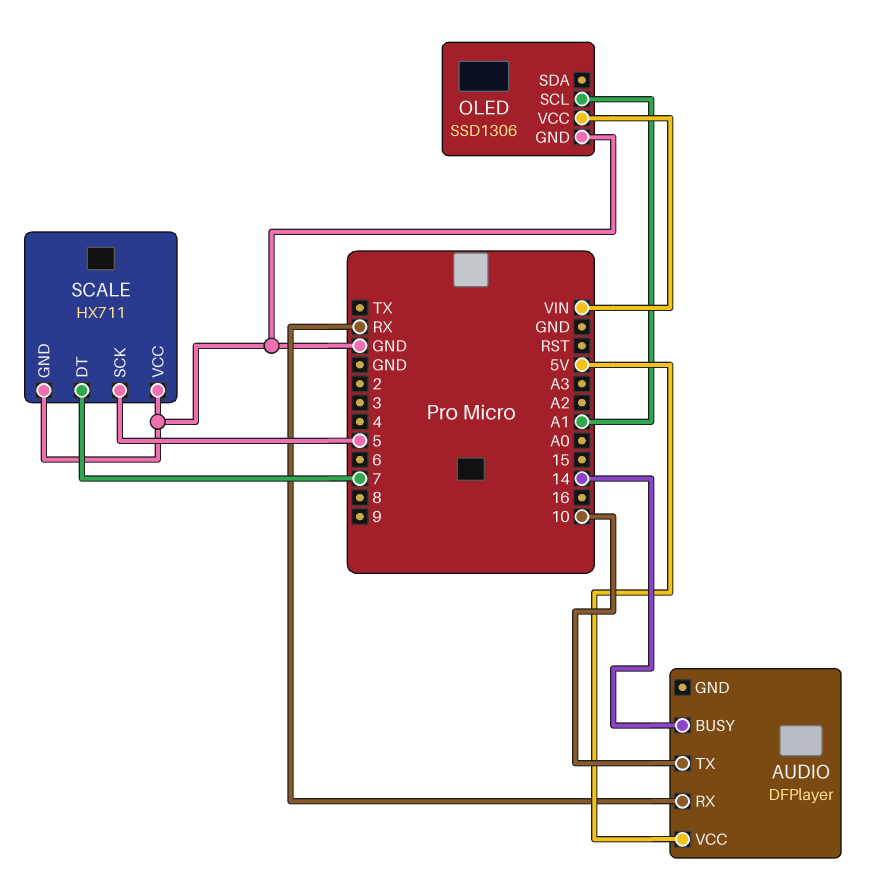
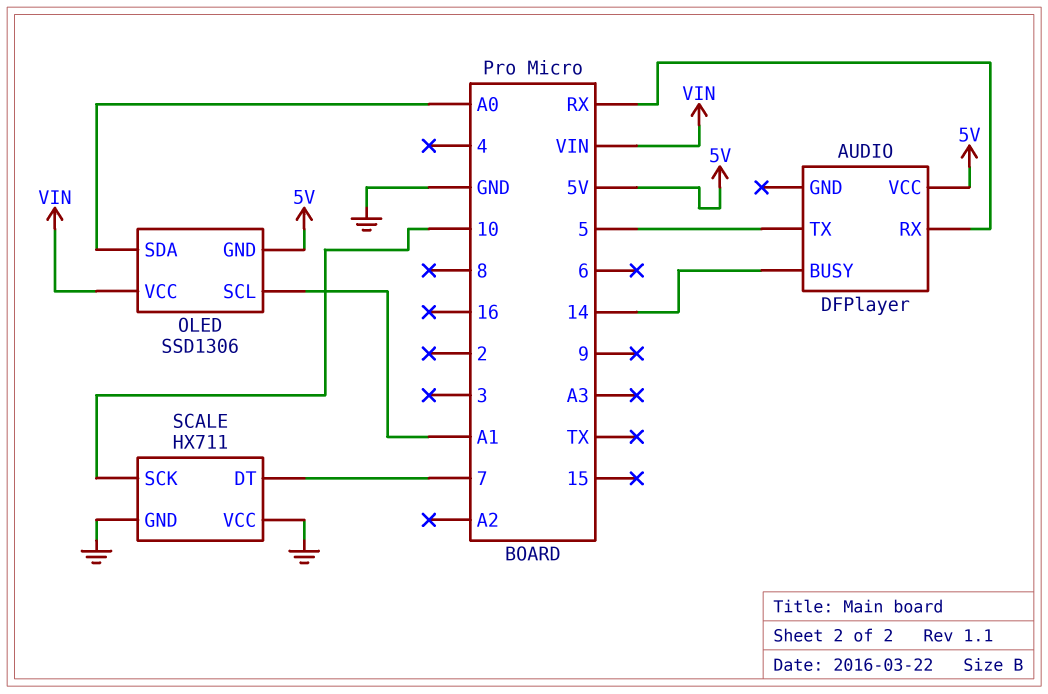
AUDIO pin TX: 10 -> 5
OLED pin GND: GND -> 5V
OLED pin SDA: none -> A0
SCALE pin SCK: 5 -> 10

